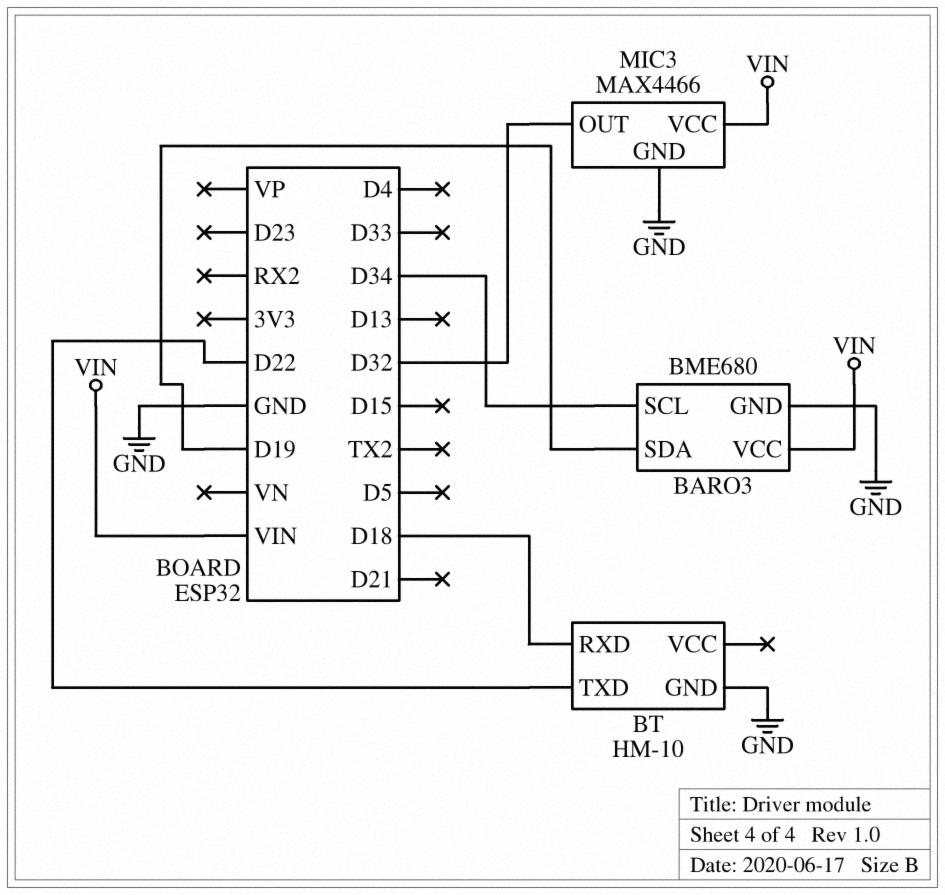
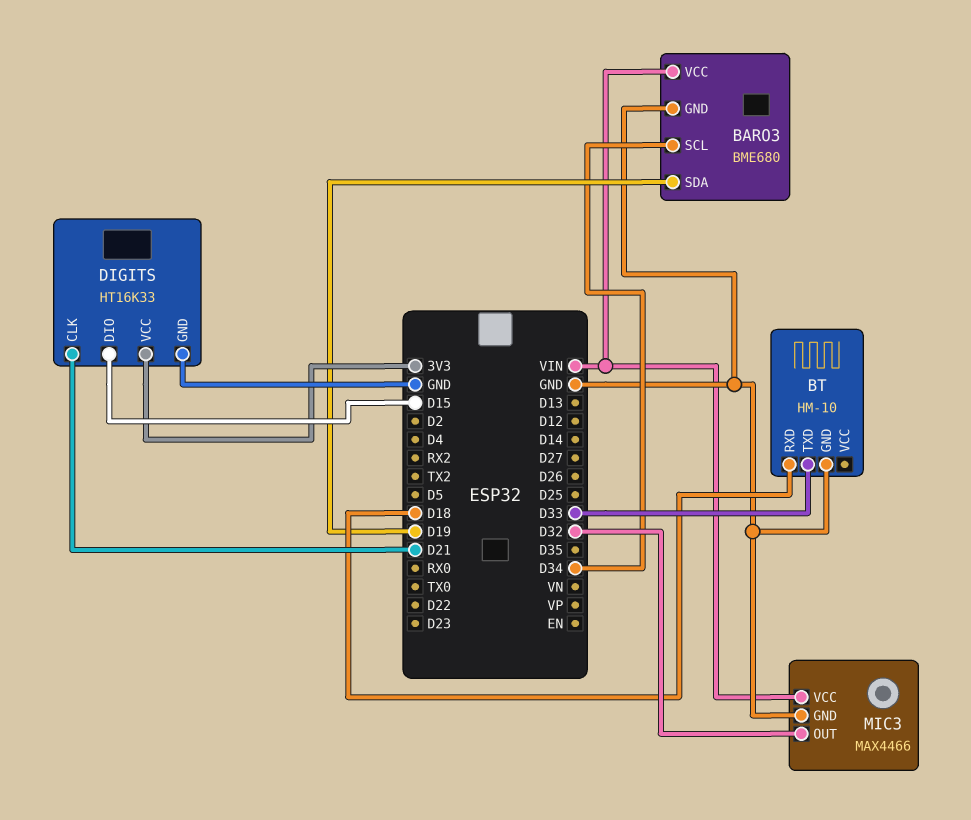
BT pin TXD: D22 -> D33
DIGITS: none -> HT16K33
DIGITS pin CLK: none -> D21
DIGITS pin DIO: none -> D15
DIGITS pin GND: none -> GND
DIGITS pin VCC: none -> 3V3

